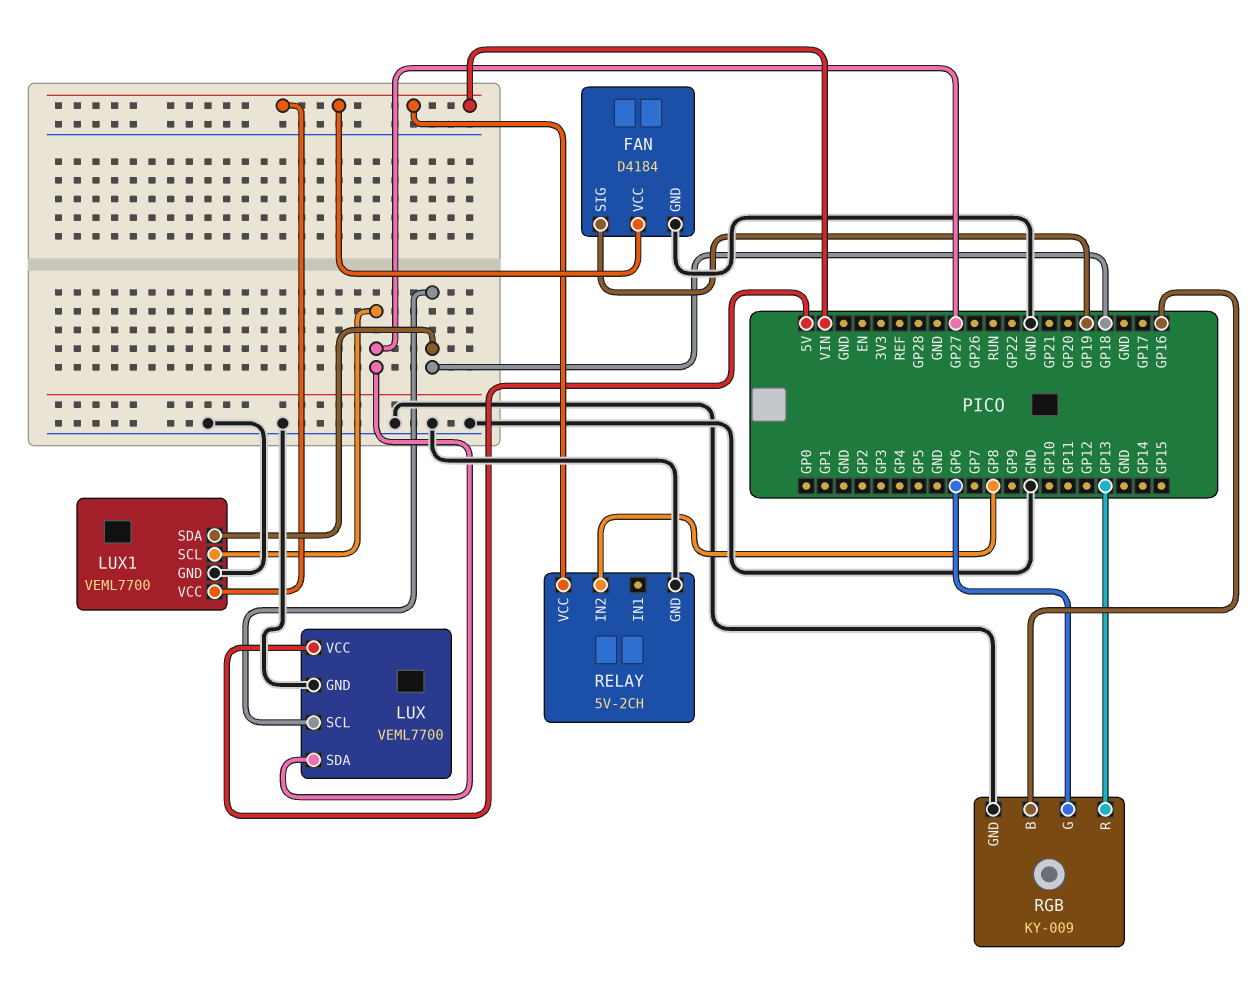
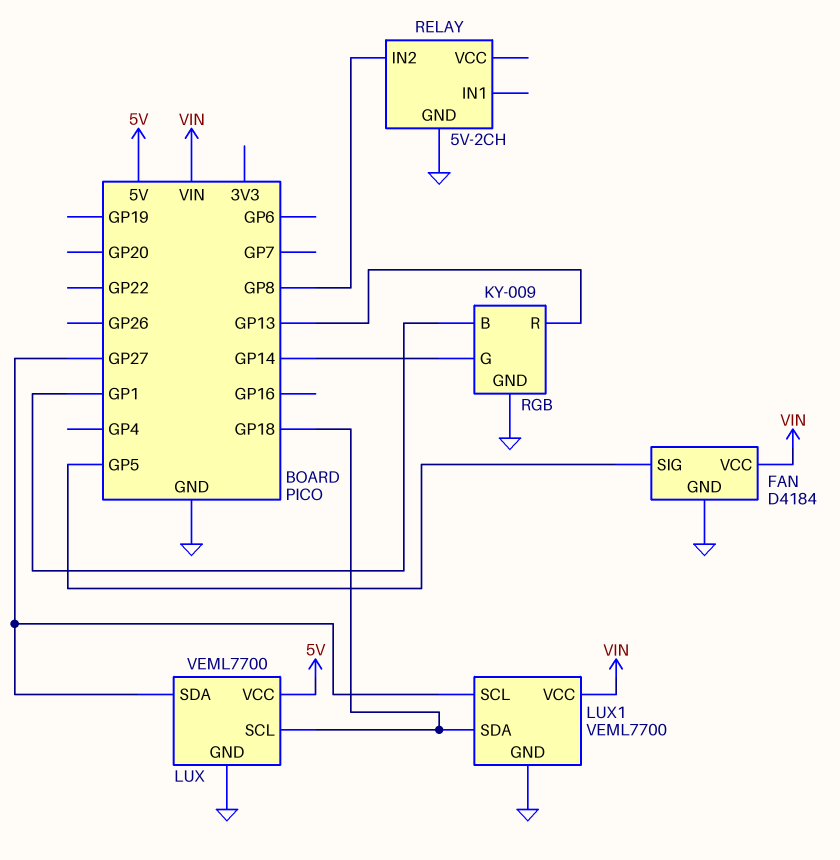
FAN pin SIG: GP19 -> GP5
RELAY pin VCC: VIN -> none
RGB pin B: GP16 -> GP1
RGB pin G: GP6 -> GP14

